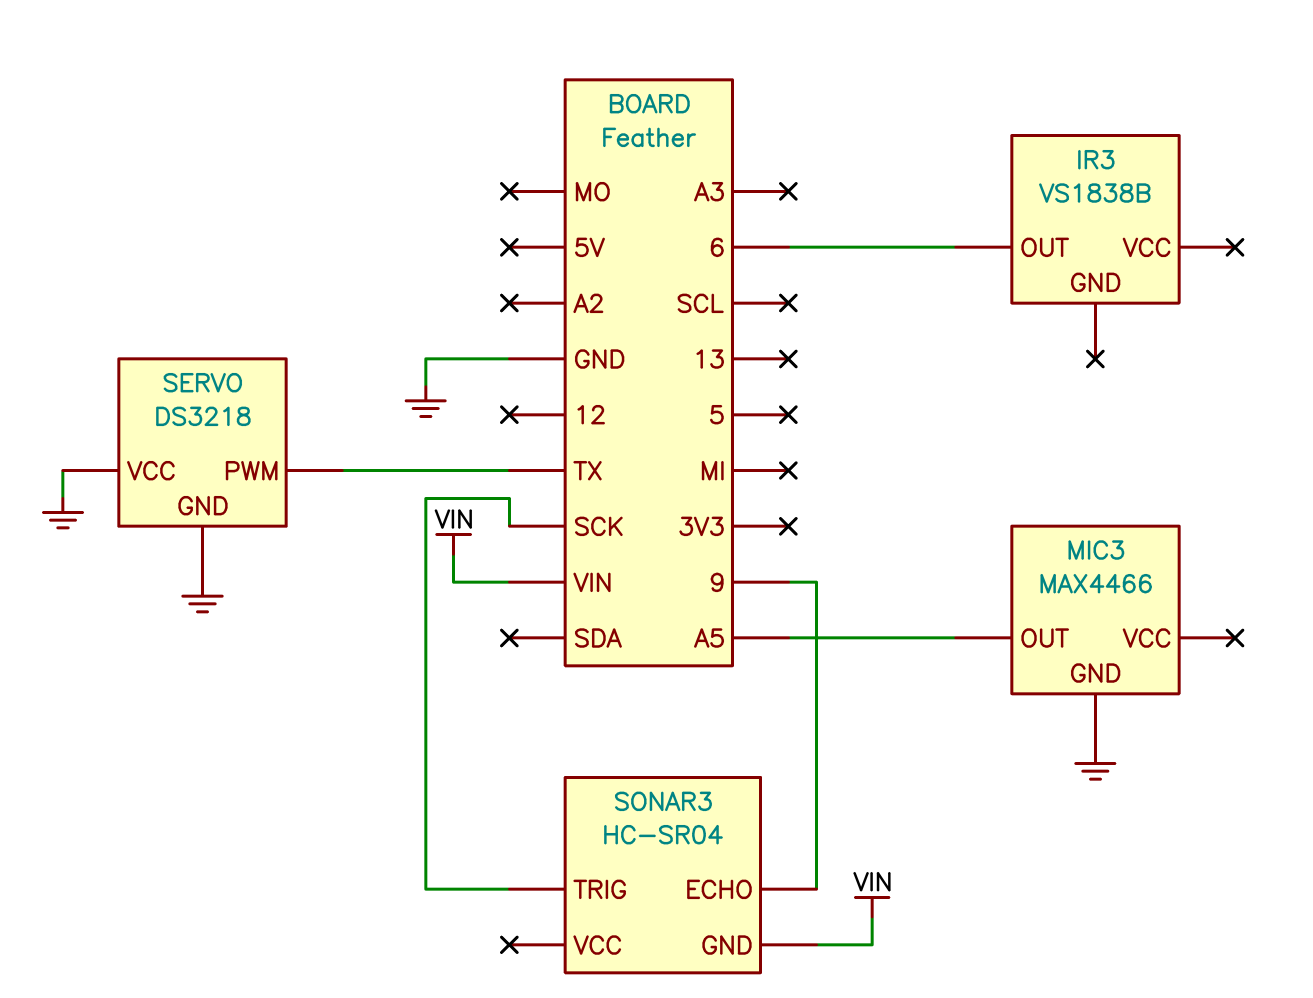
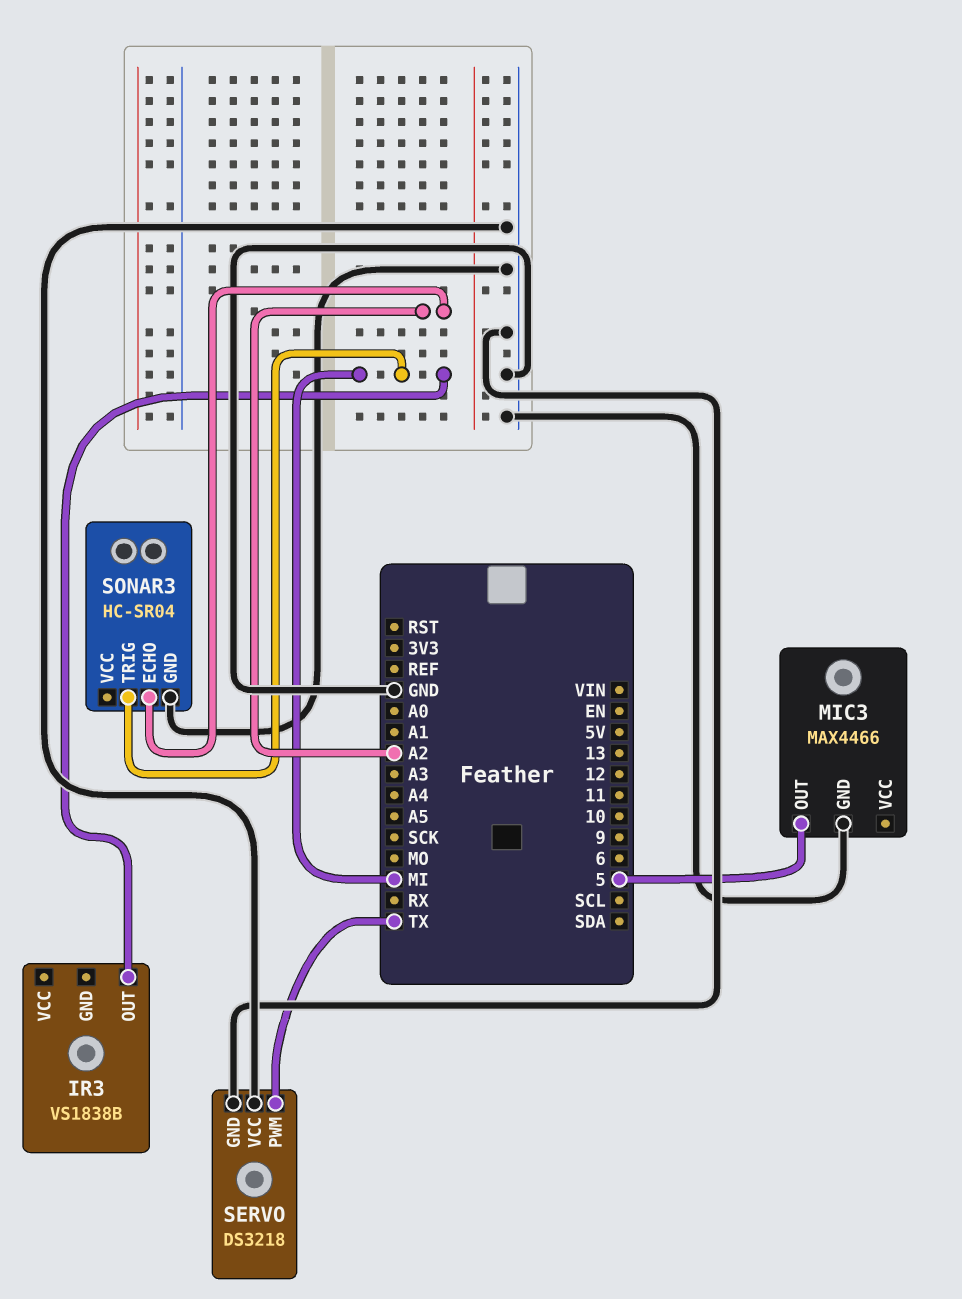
IR3 pin OUT: 6 -> MI
MIC3 pin OUT: A5 -> 5
SONAR3 pin ECHO: 9 -> A2
SONAR3 pin GND: VIN -> GND
SONAR3 pin TRIG: SCK -> MI

